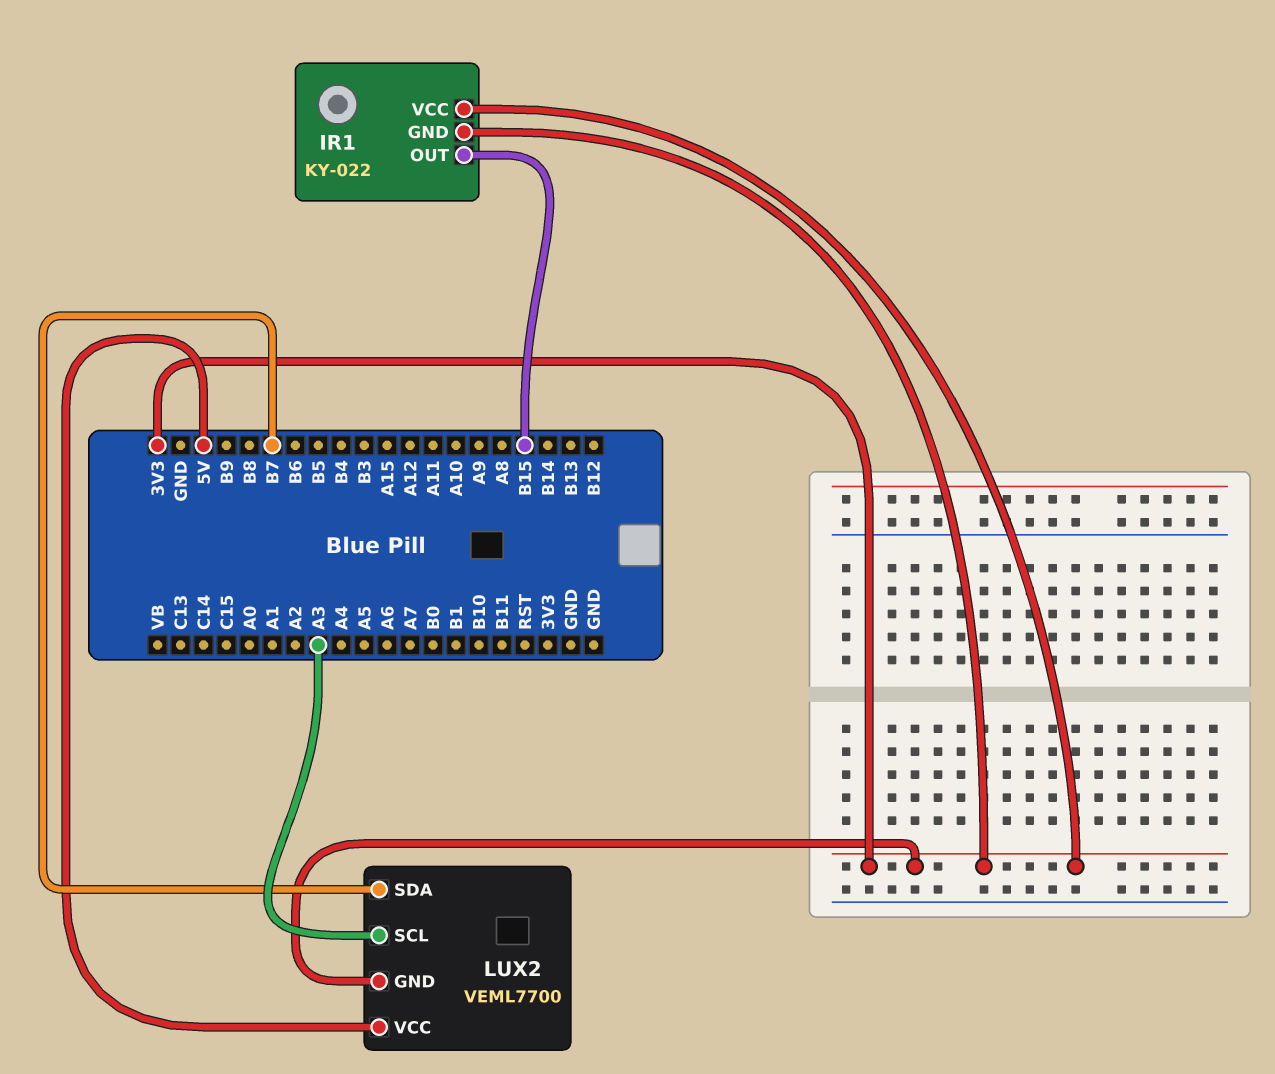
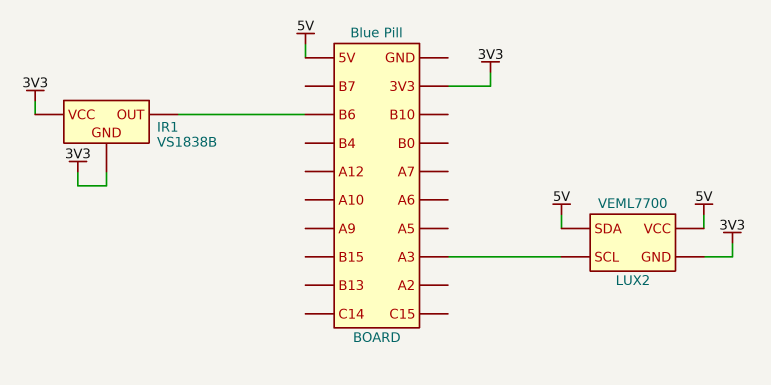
IR1: KY-022 -> VS1838B
IR1 pin OUT: B15 -> B6
LUX2 pin SDA: B7 -> 5V

